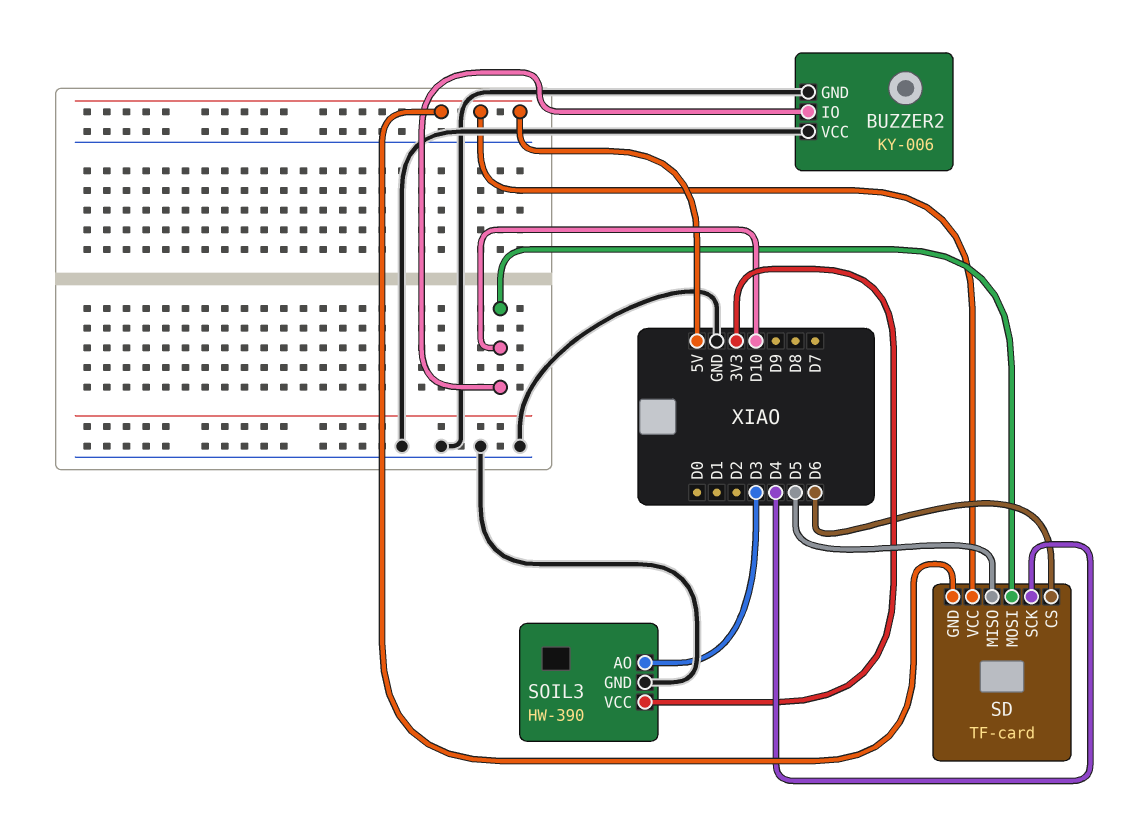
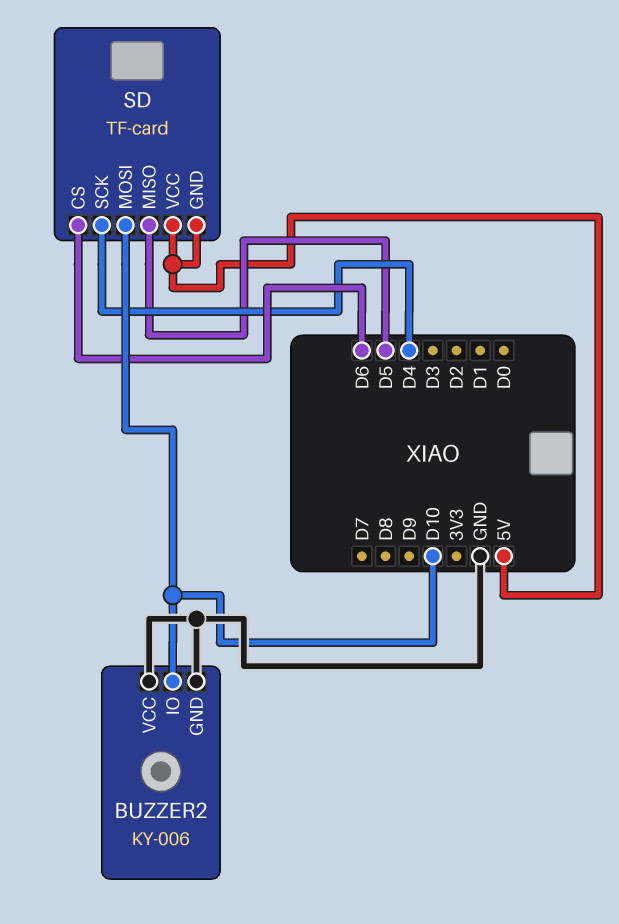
SOIL3: HW-390 -> none
SOIL3 pin AO: D3 -> none
SOIL3 pin GND: GND -> none
SOIL3 pin VCC: 3V3 -> none

